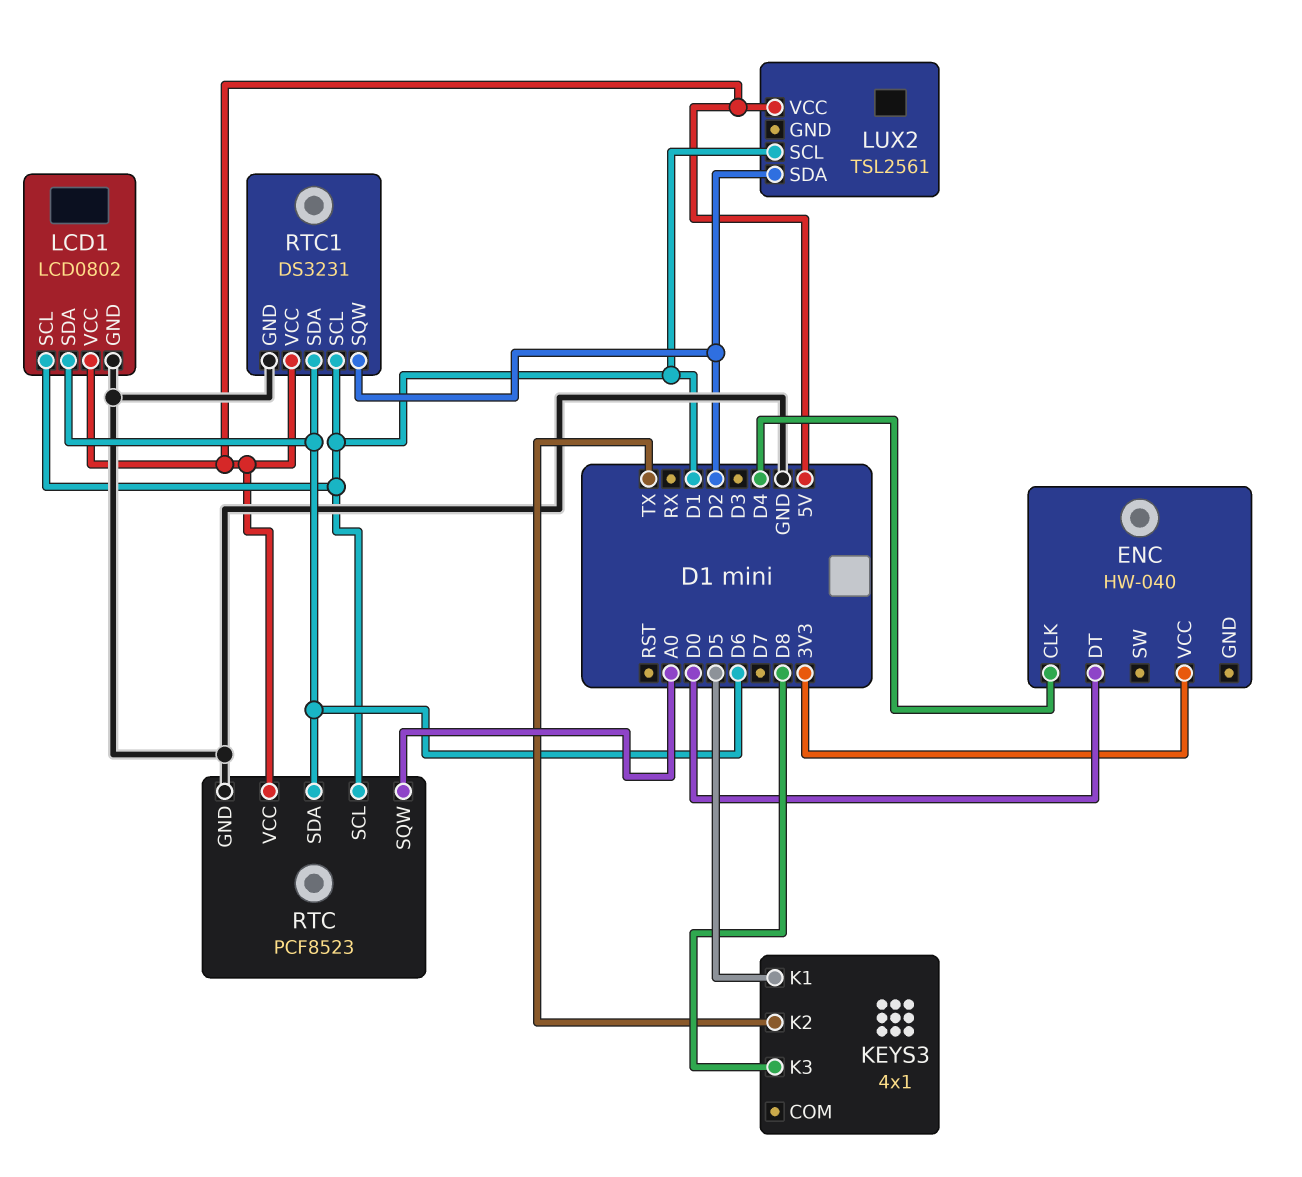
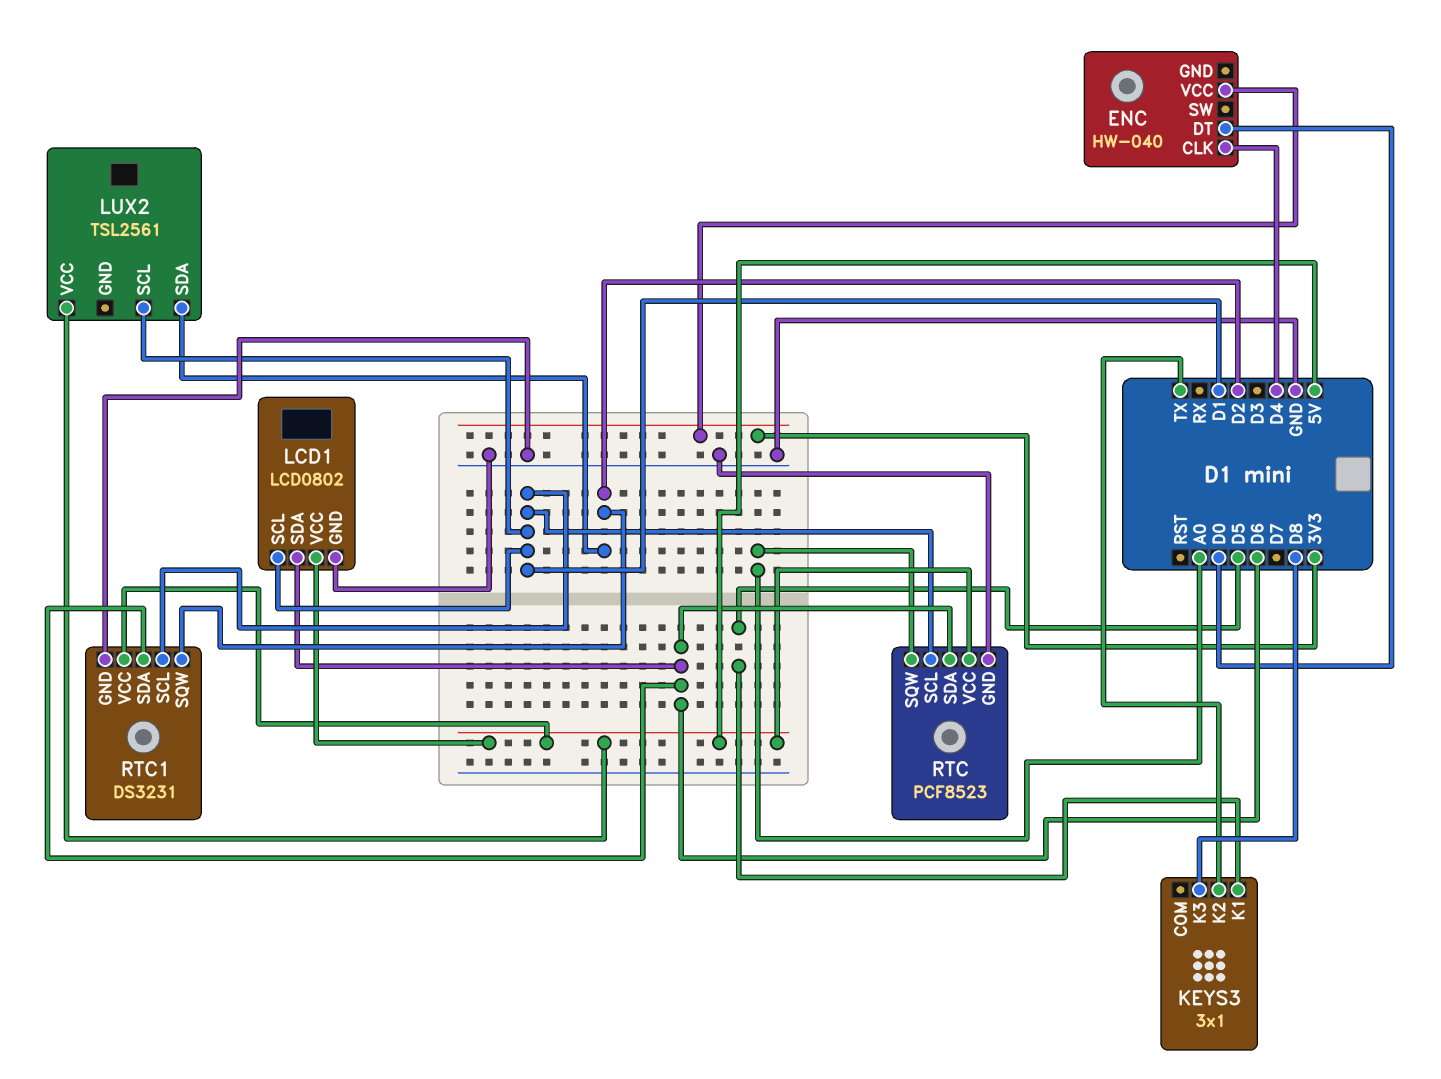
KEYS3: 4x1 -> 3x1

